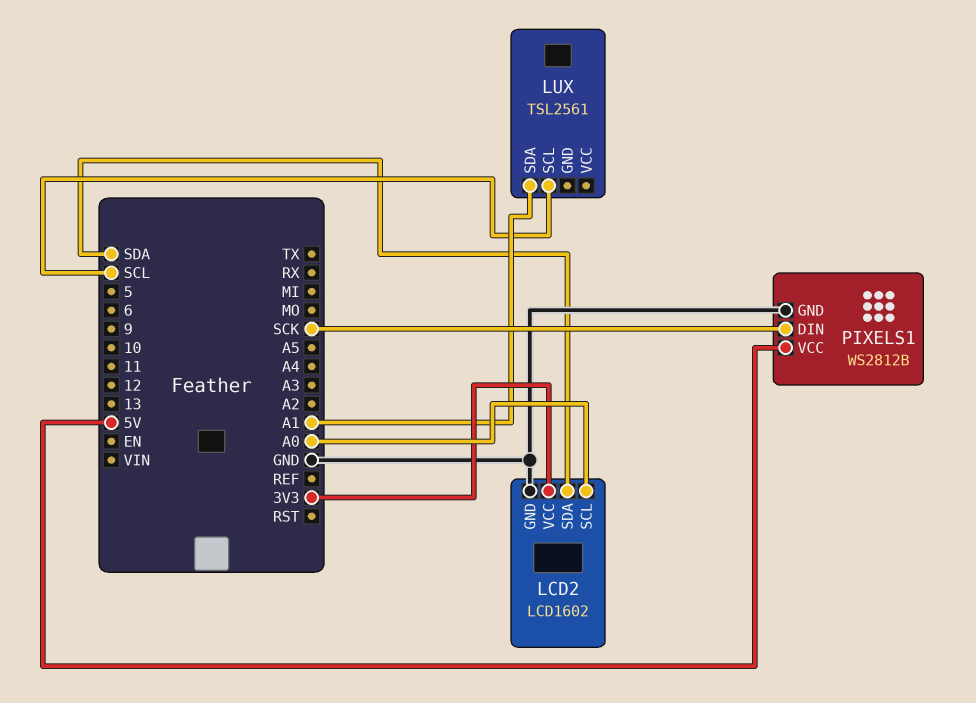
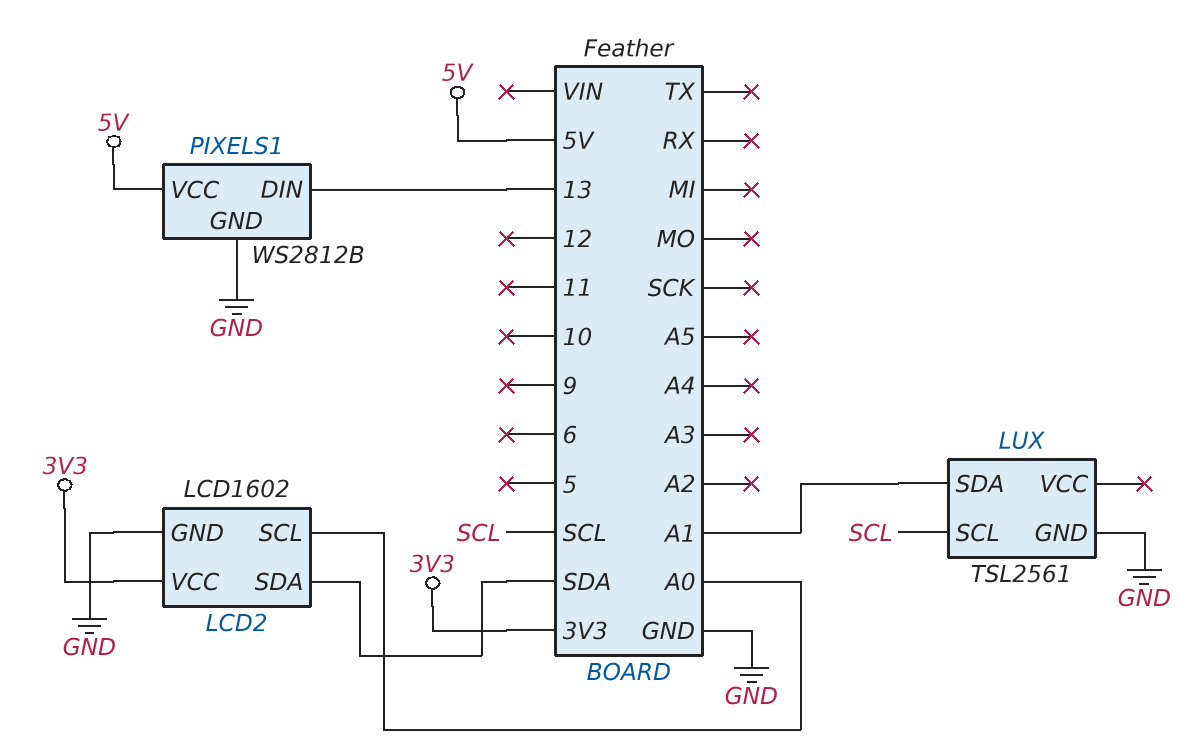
LUX pin GND: none -> GND
PIXELS1 pin DIN: SCK -> 13

